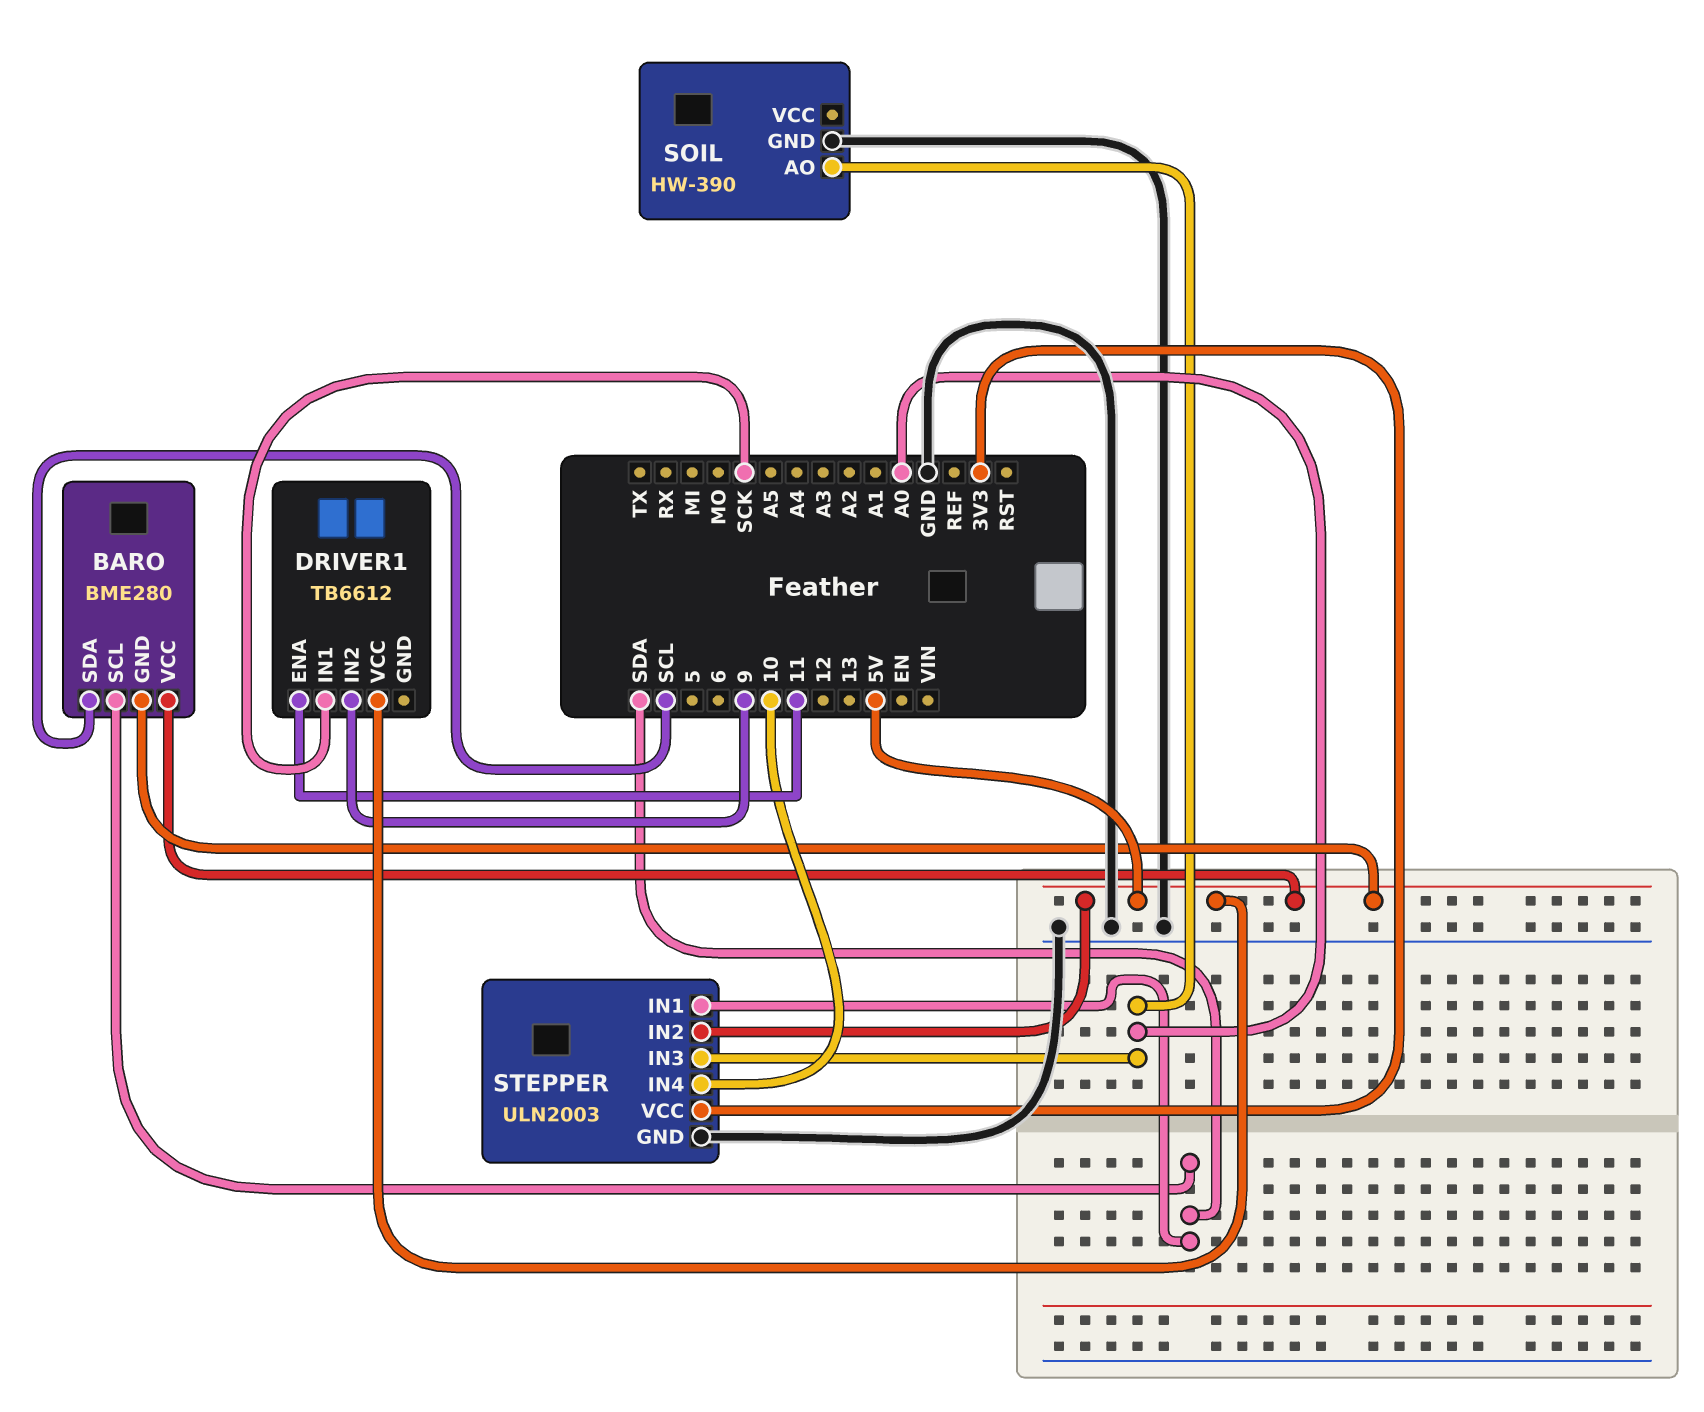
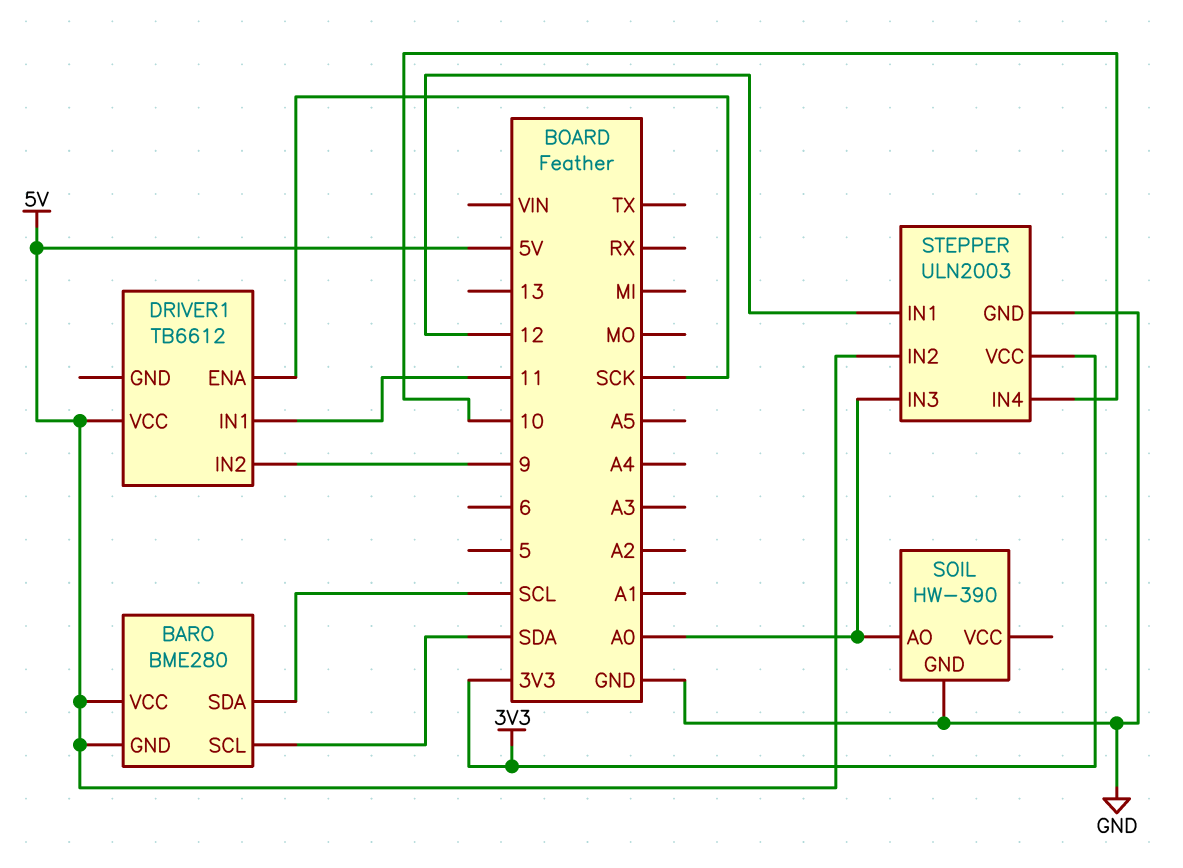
DRIVER1 pin ENA: 11 -> SCK
DRIVER1 pin IN1: SCK -> 11
STEPPER pin IN1: SDA -> 12

